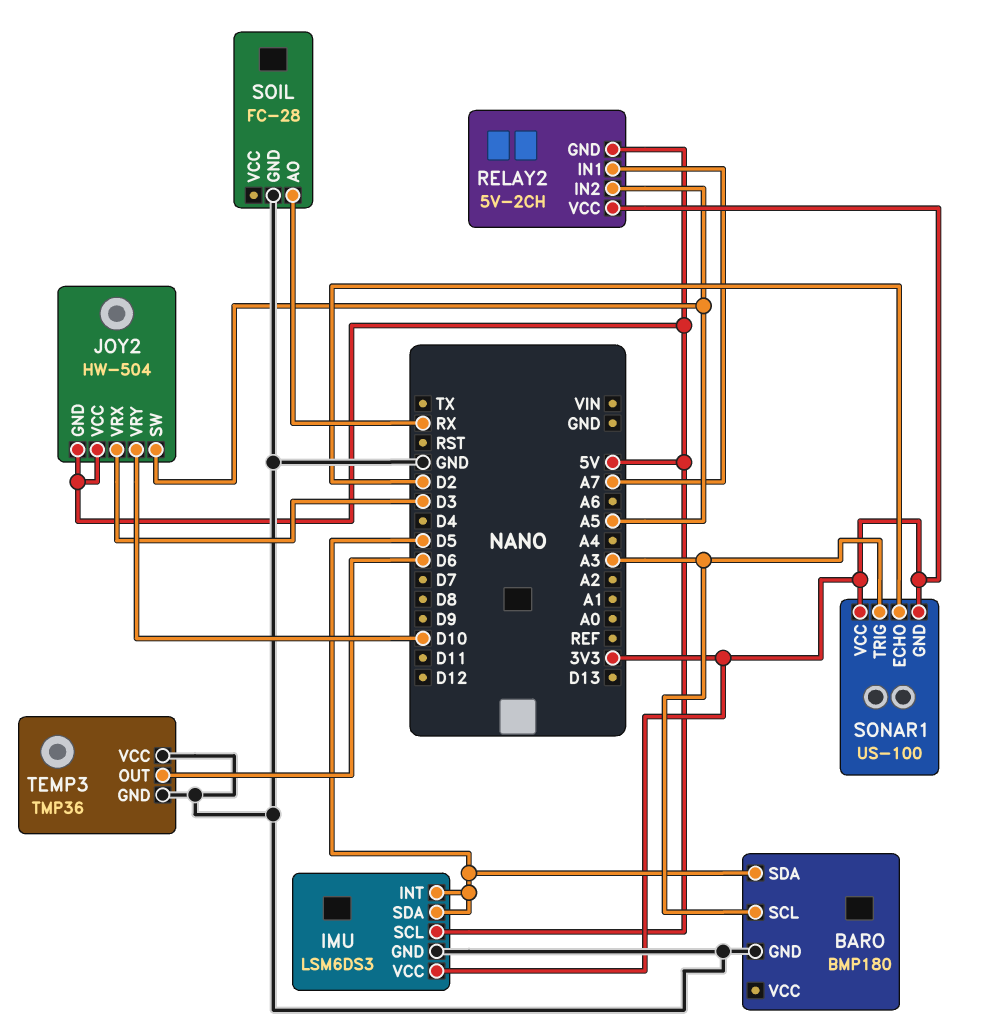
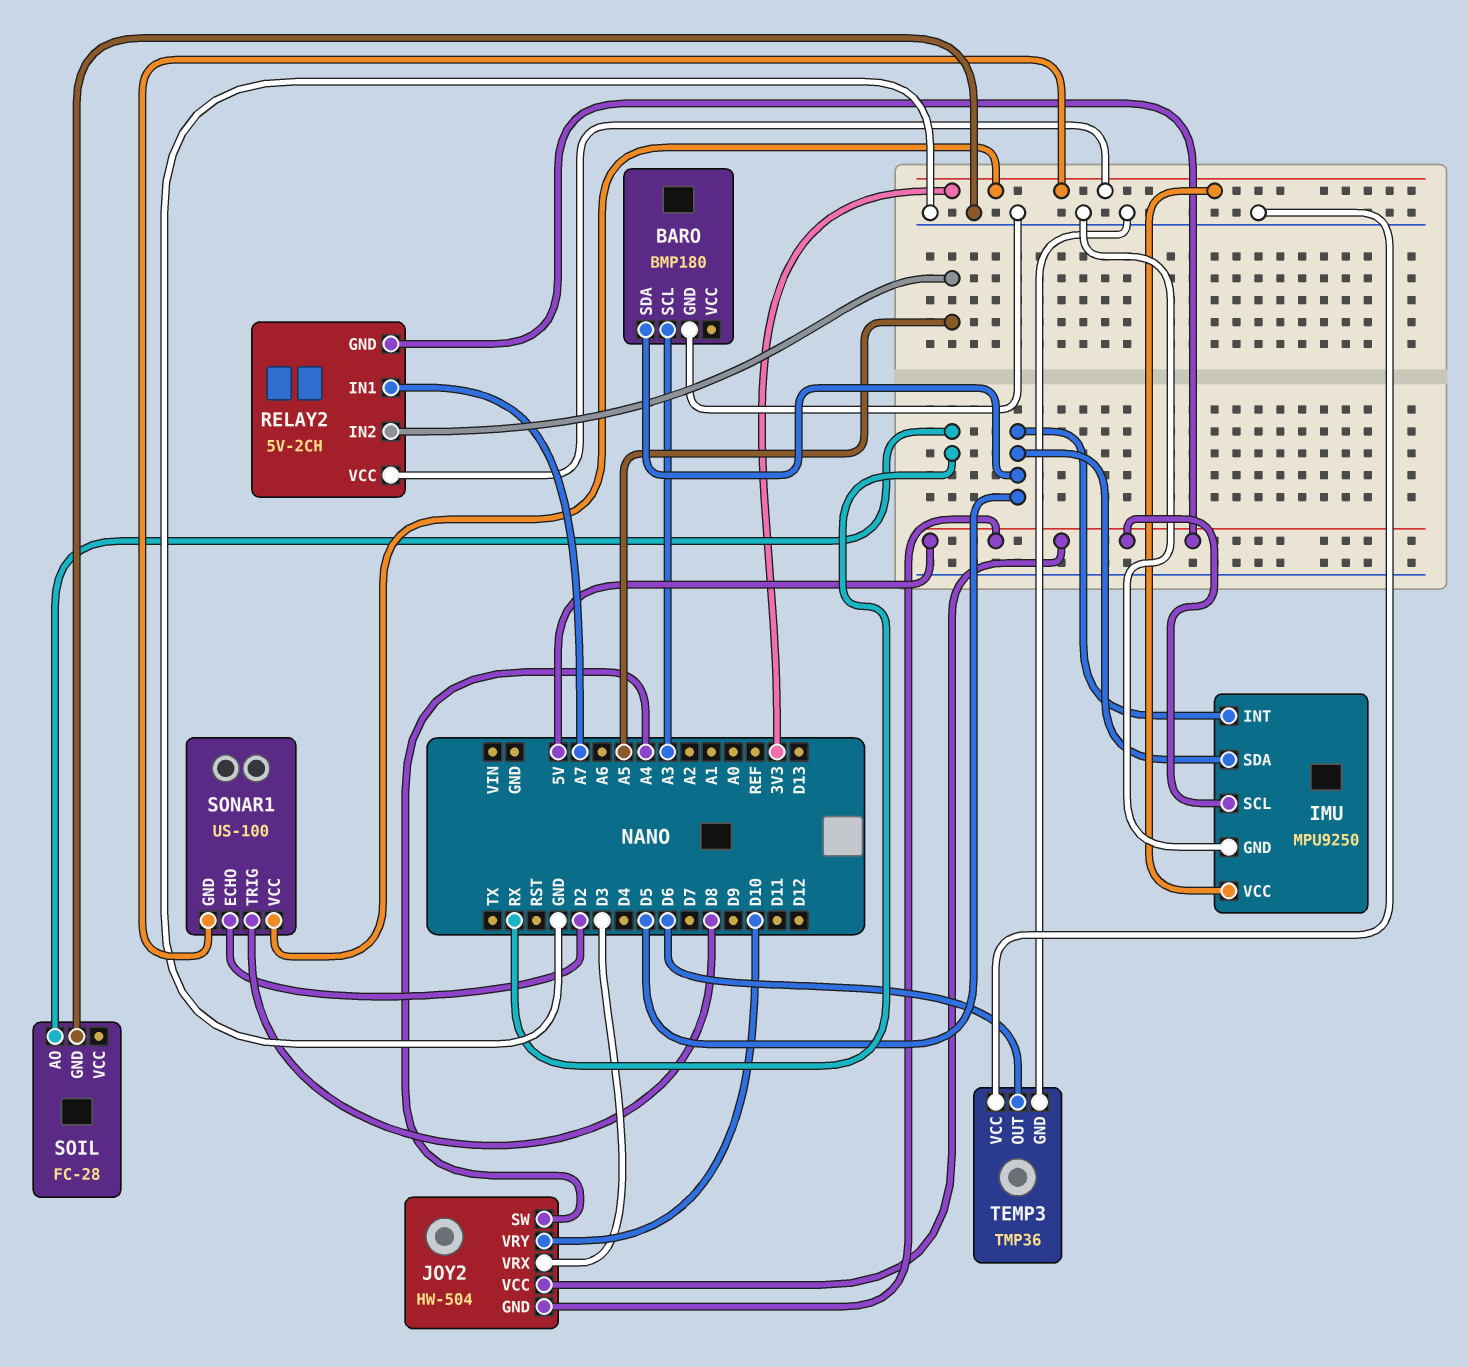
IMU: LSM6DS3 -> MPU9250
JOY2 pin SW: A5 -> A4
SONAR1 pin TRIG: A3 -> D8

